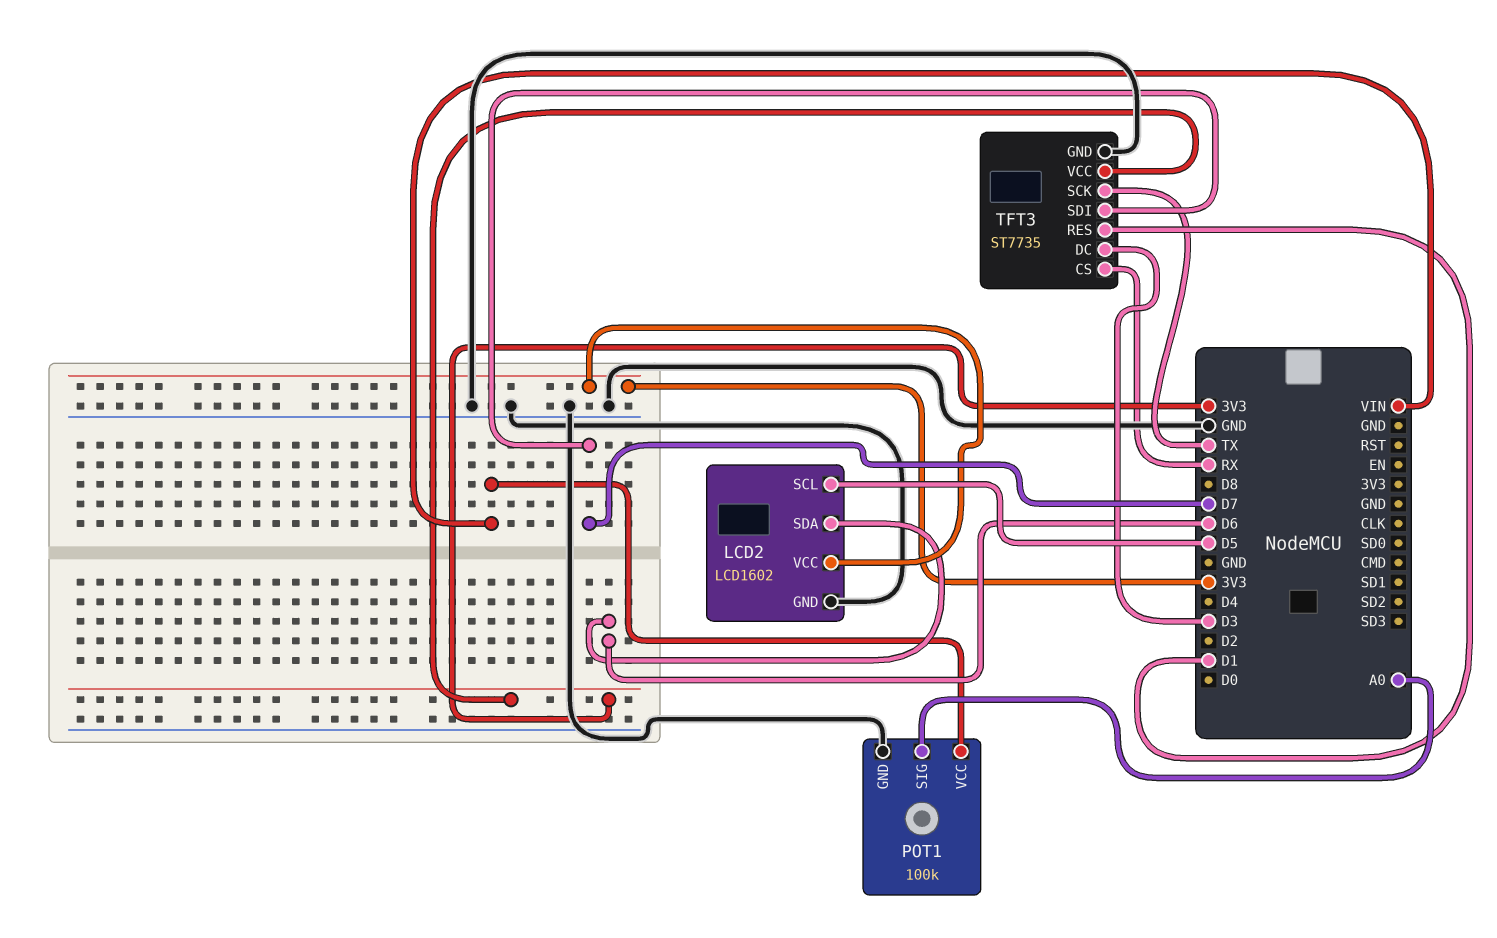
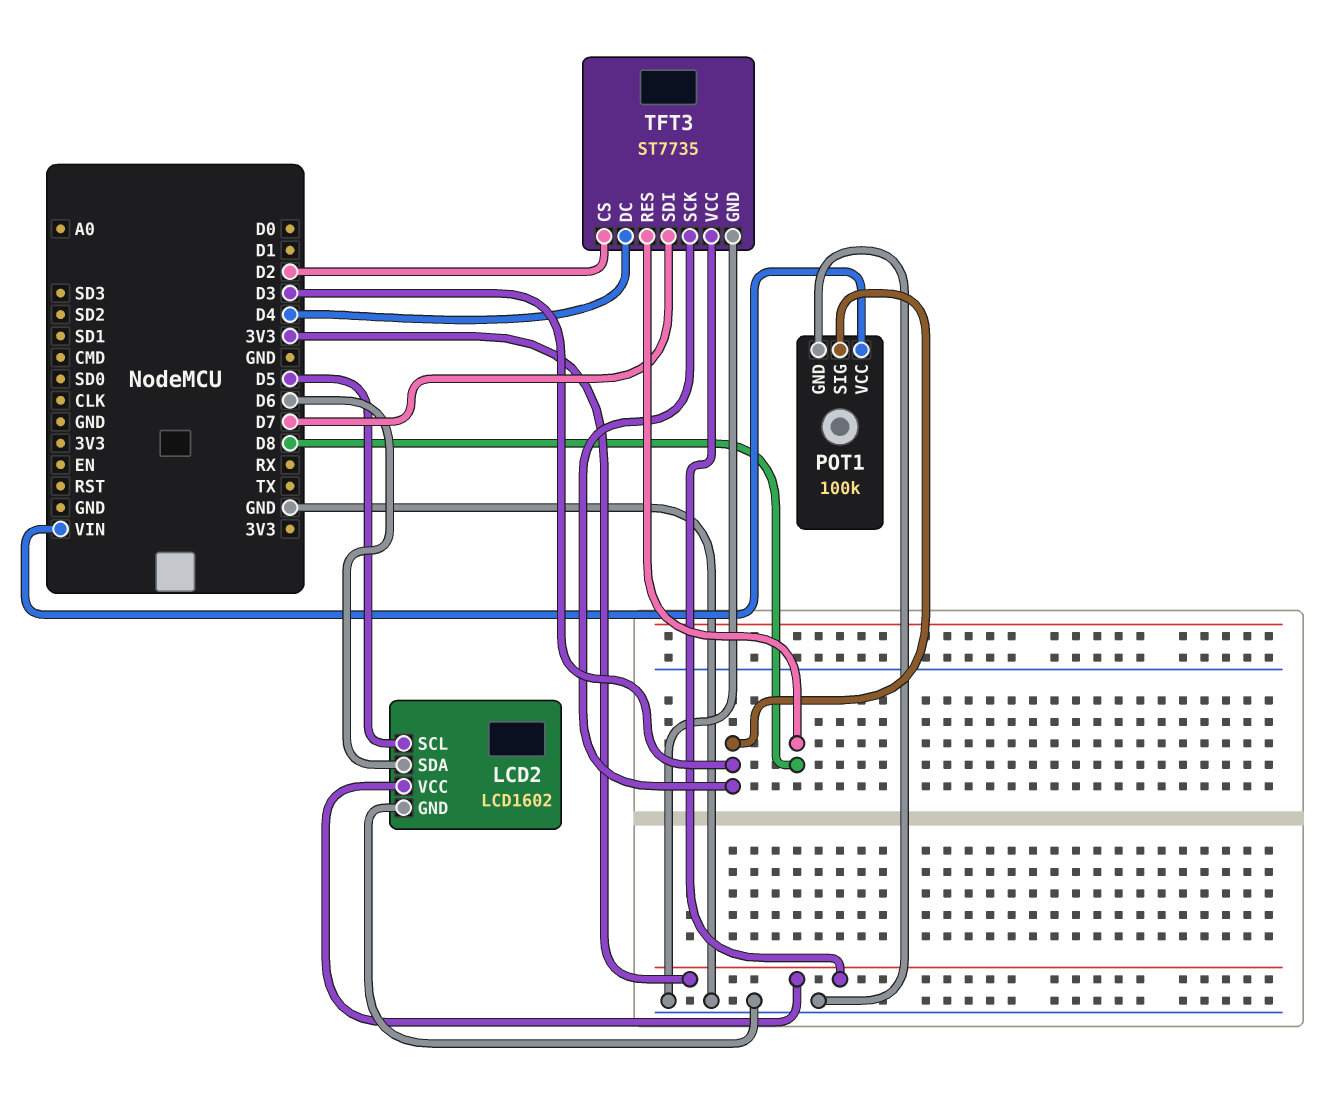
POT1 pin SIG: A0 -> D3
TFT3 pin CS: RX -> D2
TFT3 pin DC: D3 -> D4
TFT3 pin RES: D1 -> D8
TFT3 pin SCK: TX -> D3

